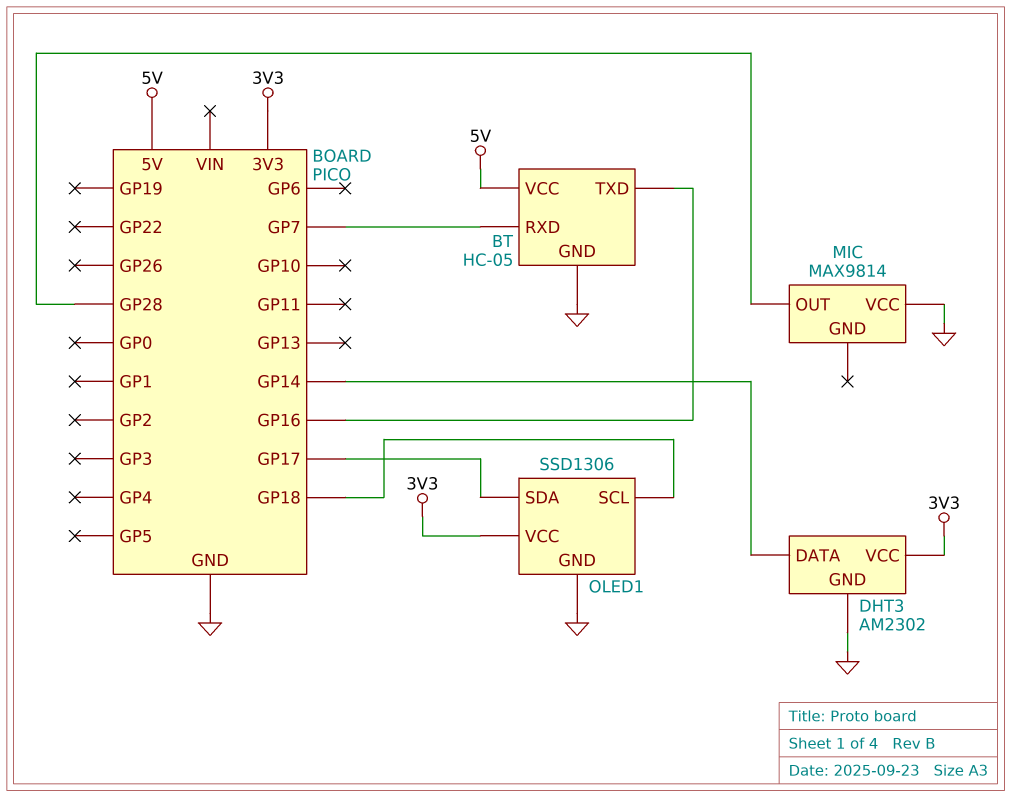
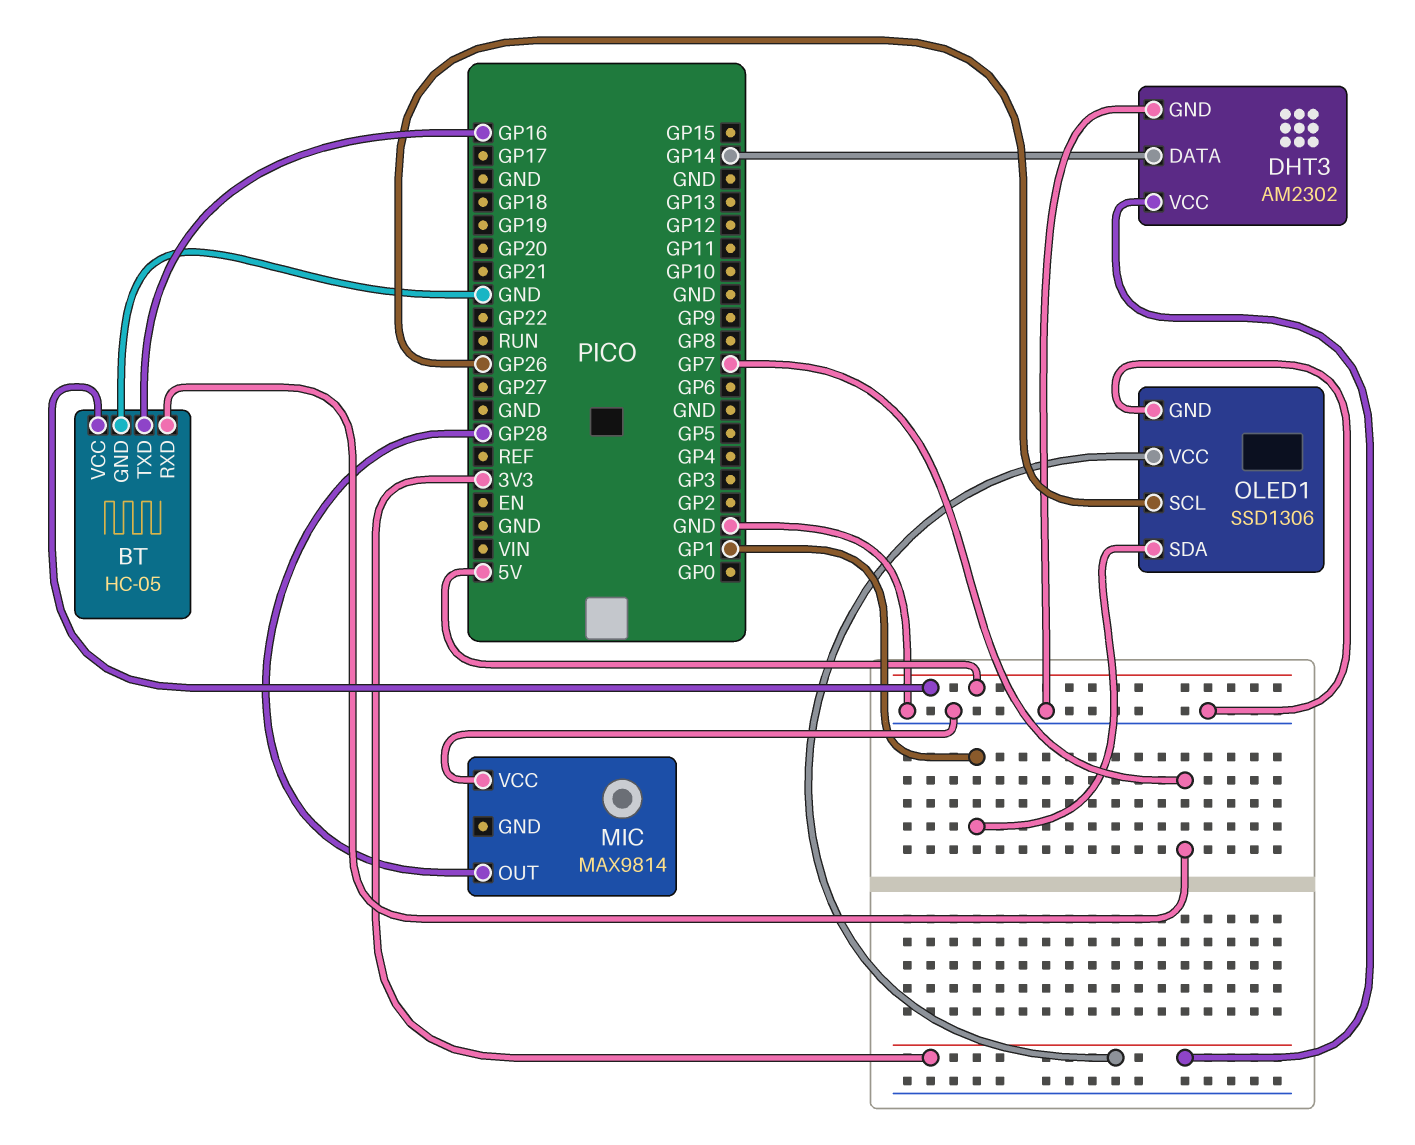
OLED1 pin SCL: GP18 -> GP26
OLED1 pin SDA: GP17 -> GP1

